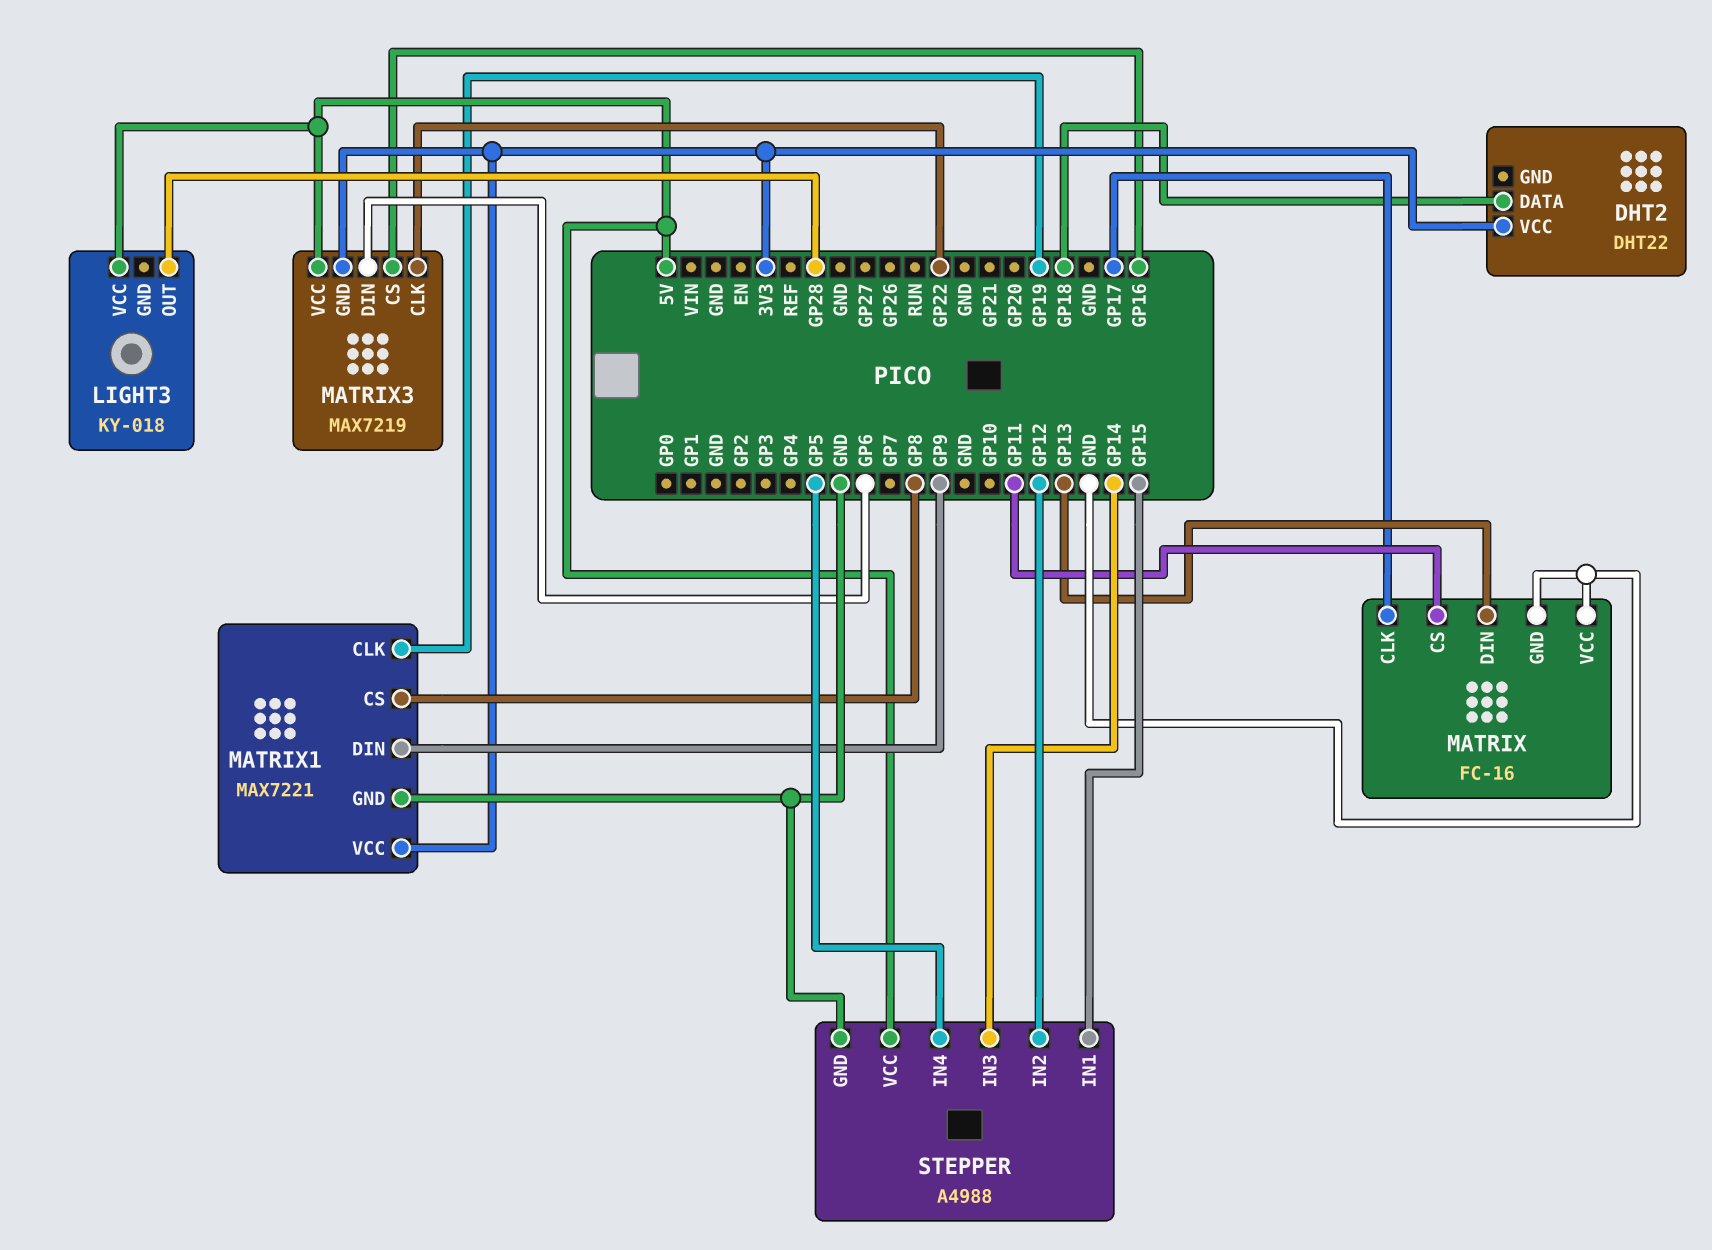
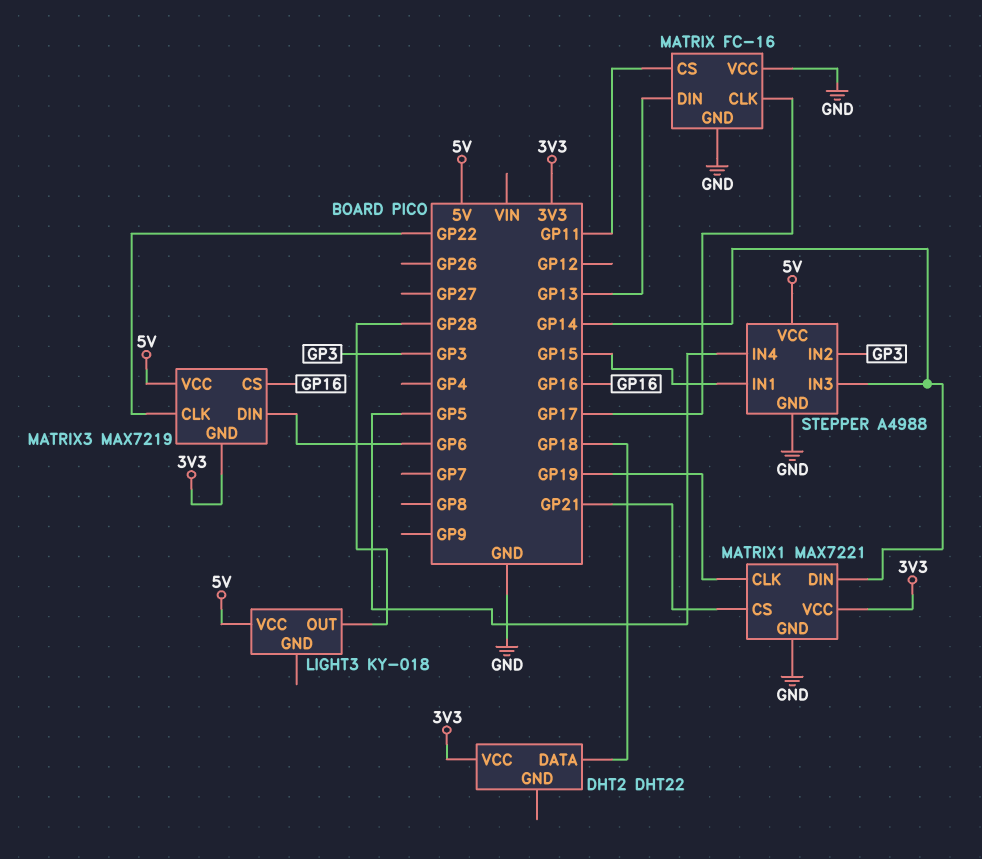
MATRIX1 pin CS: GP8 -> GP21
MATRIX1 pin DIN: GP9 -> GP14
STEPPER pin IN2: GP12 -> GP3

